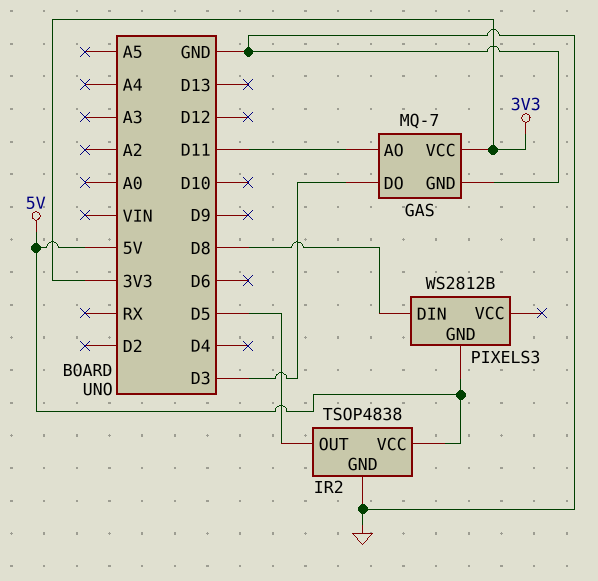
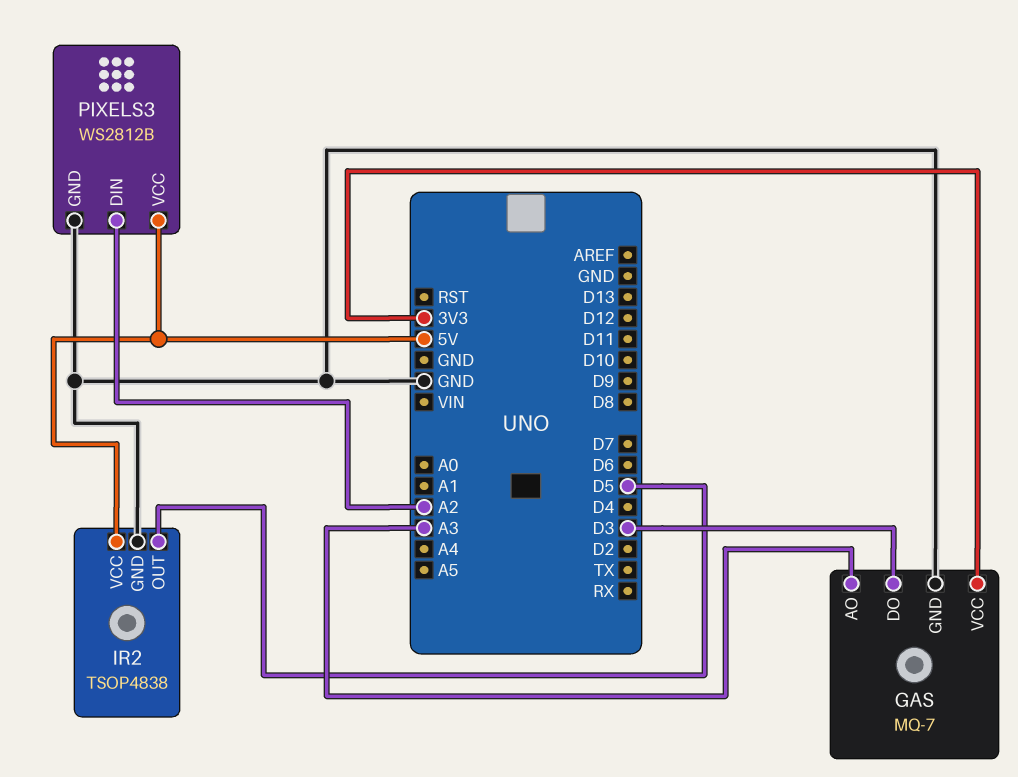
GAS pin AO: D11 -> A3
PIXELS3 pin DIN: D8 -> A2
PIXELS3 pin GND: 5V -> GND
PIXELS3 pin VCC: none -> 5V

